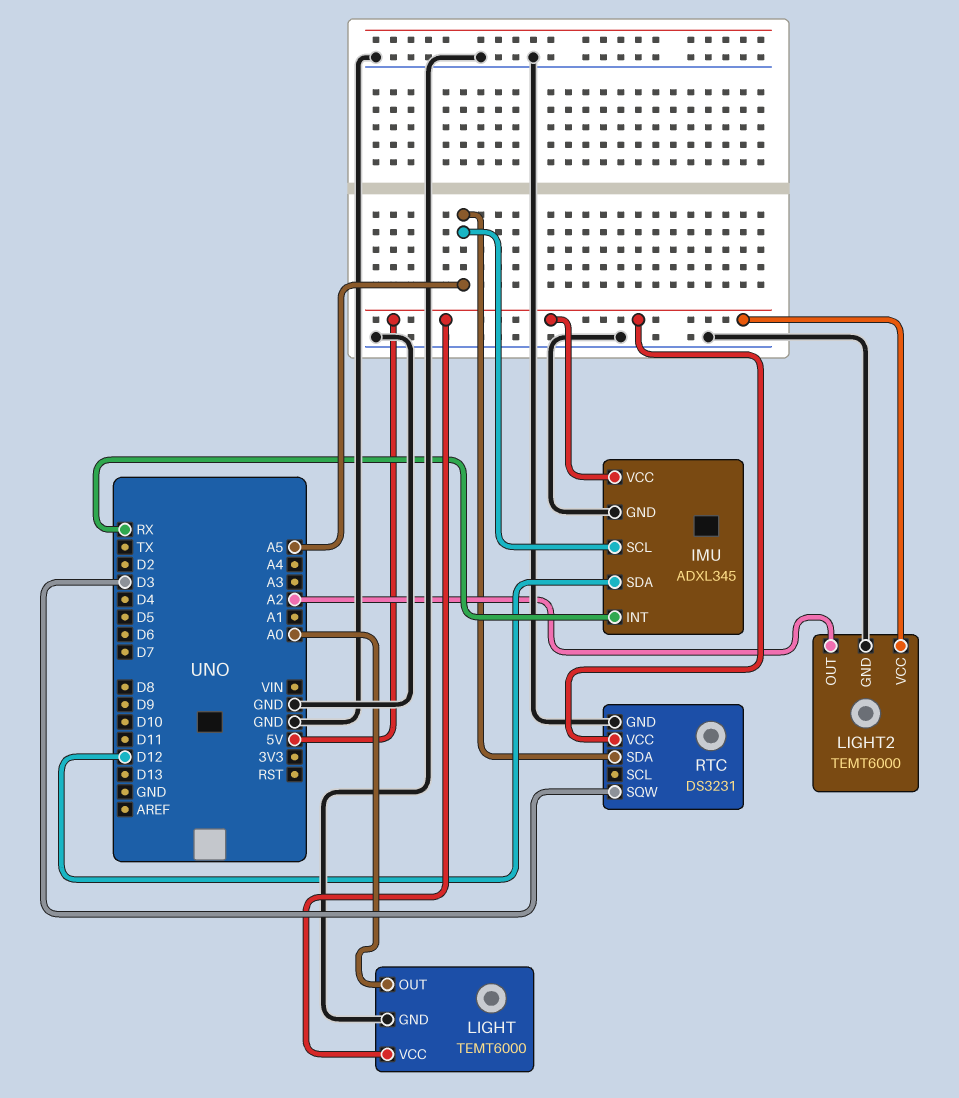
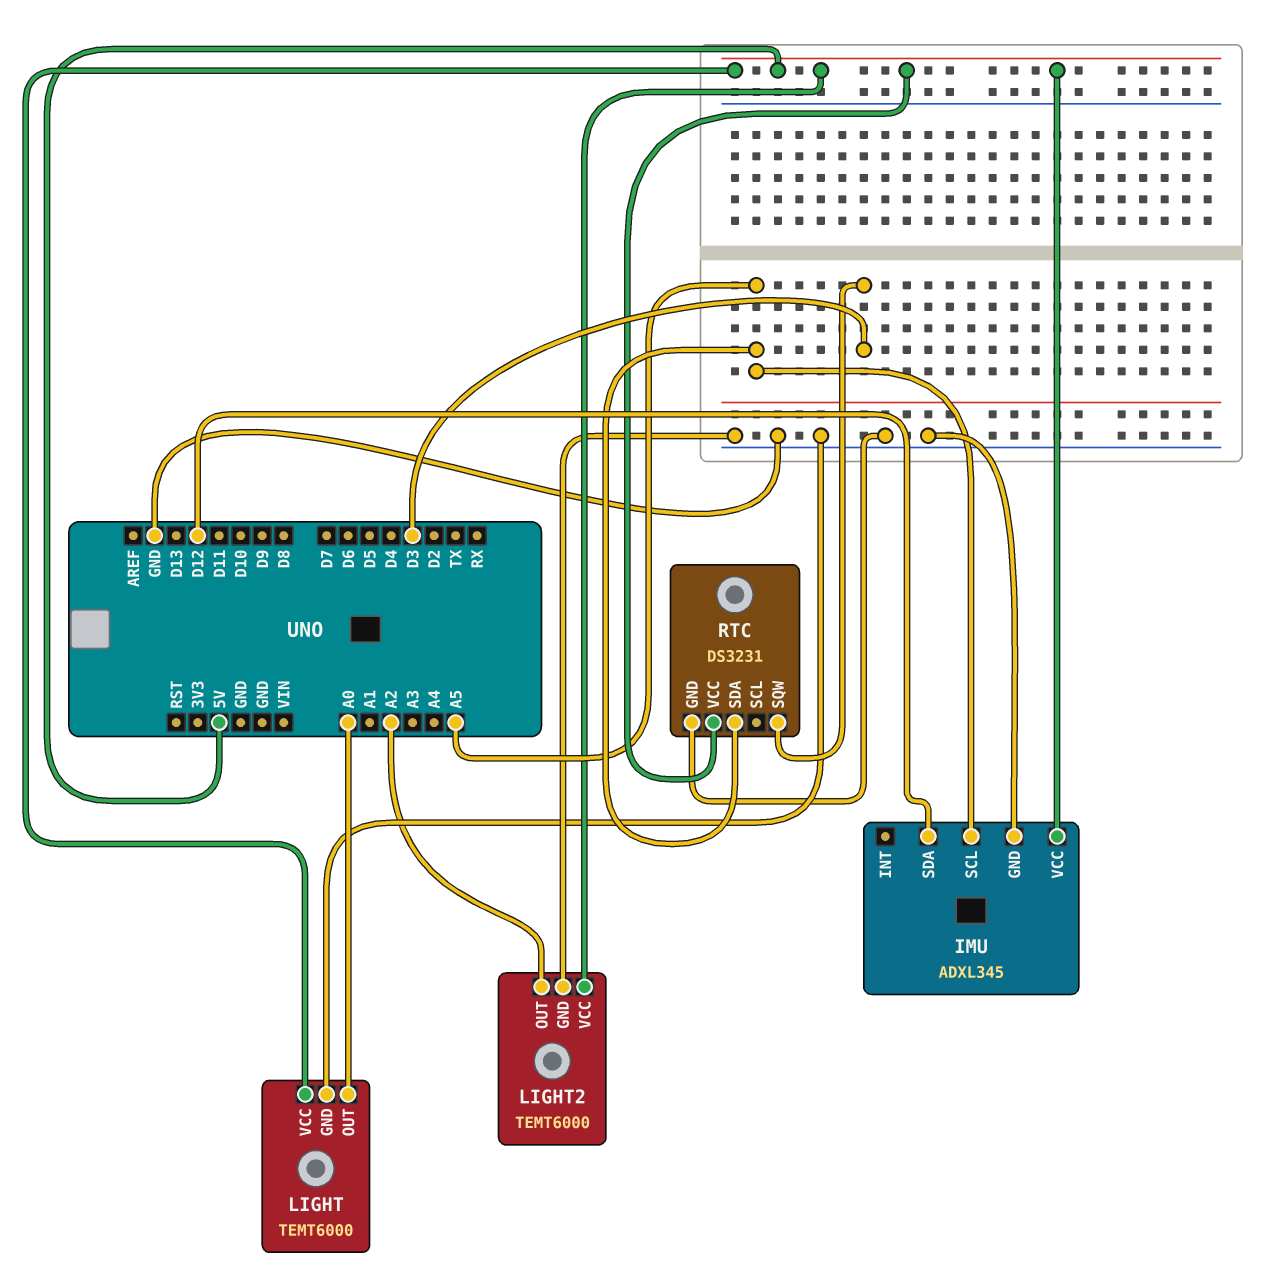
IMU pin INT: RX -> none

